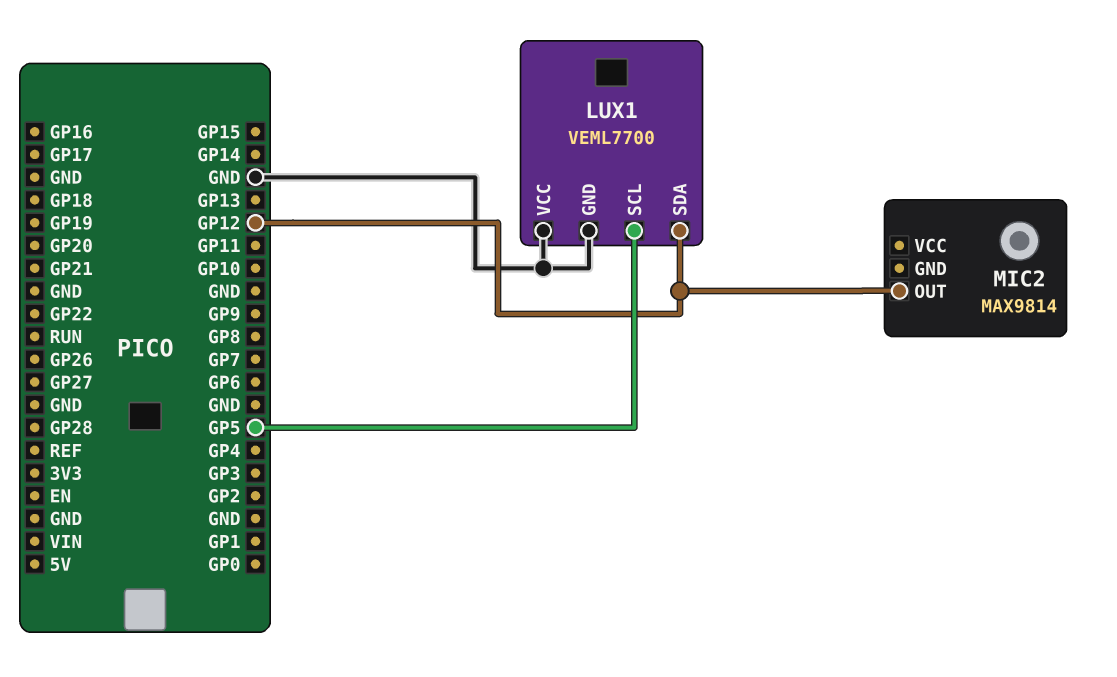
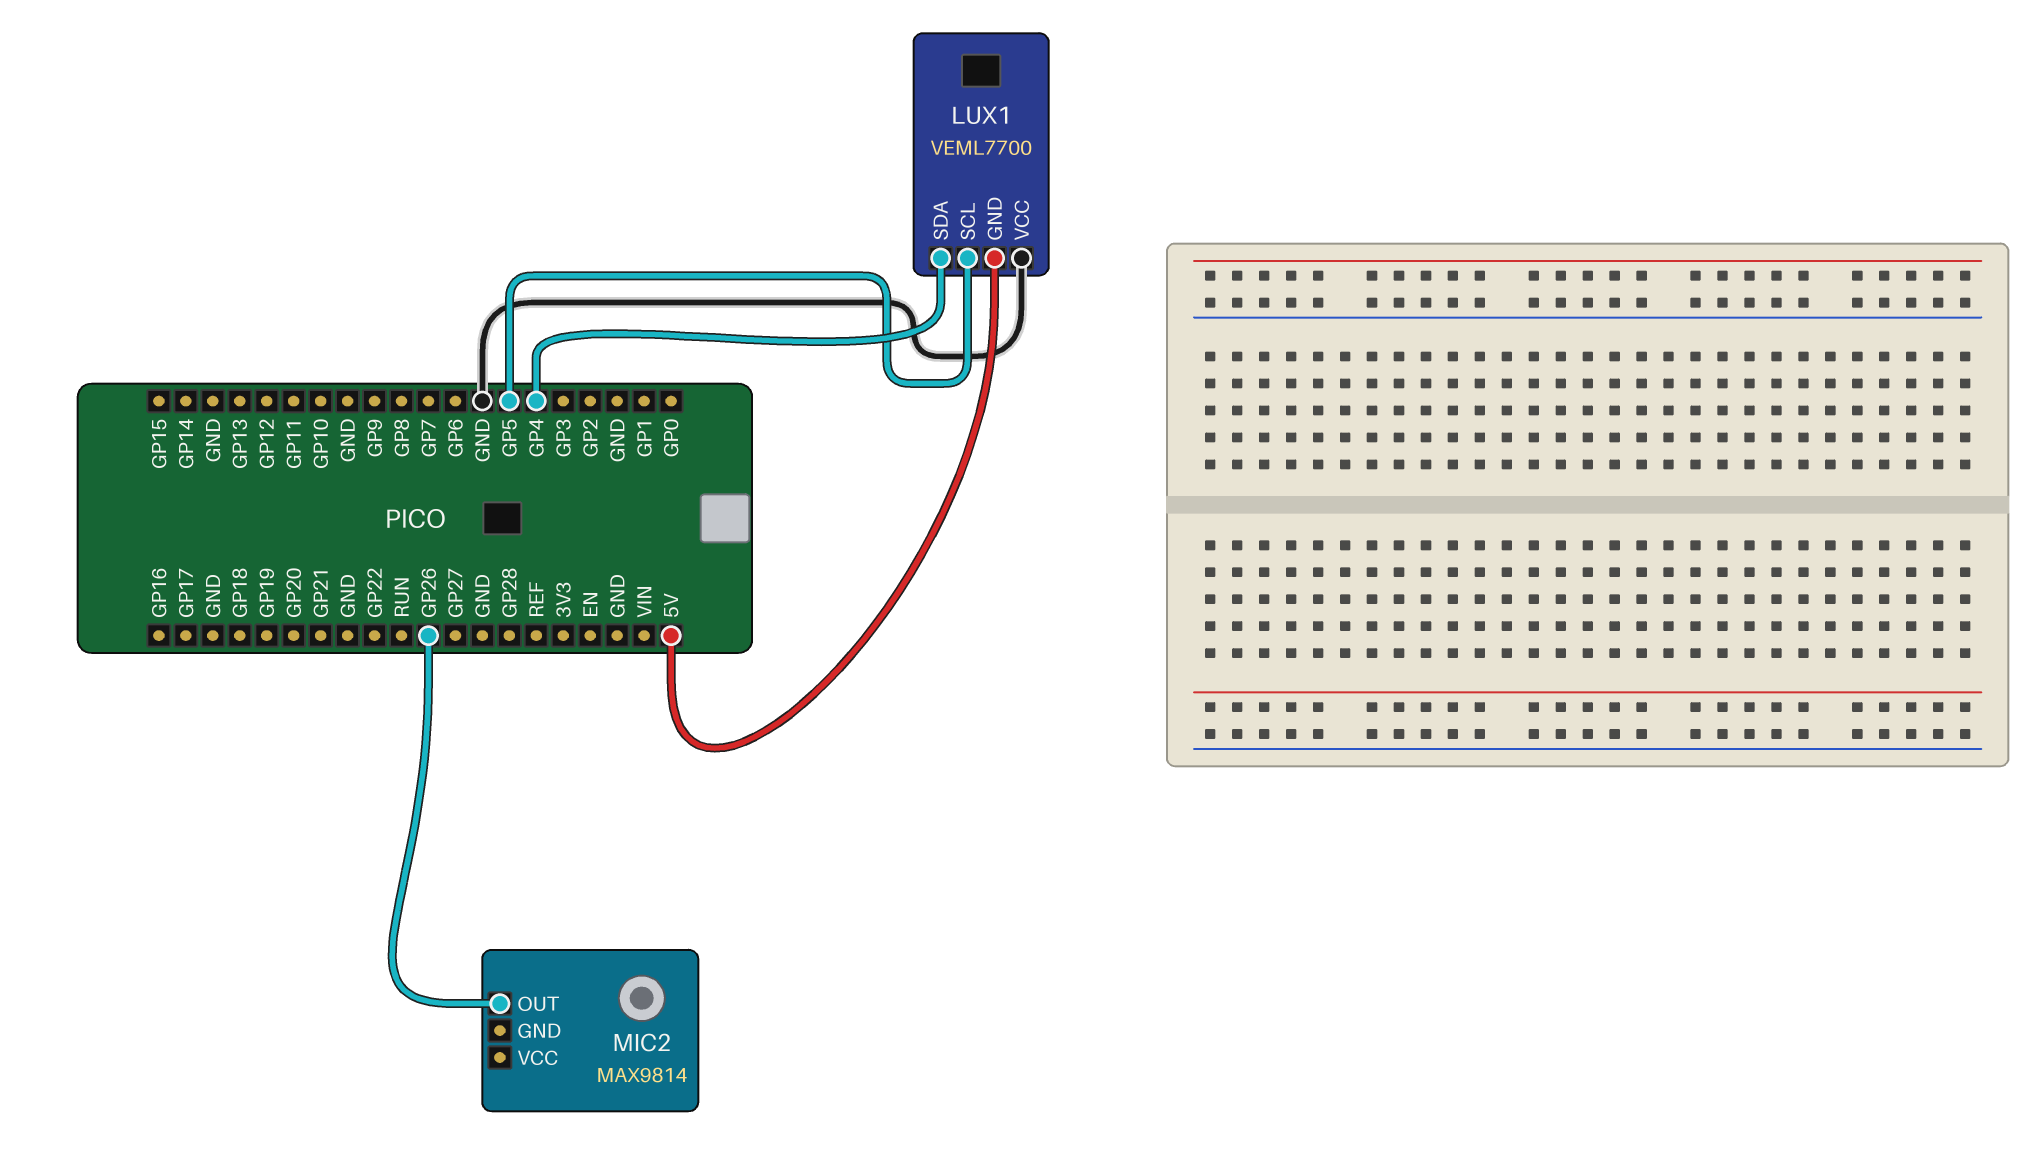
LUX1 pin GND: GND -> 5V
LUX1 pin SDA: GP12 -> GP4
MIC2 pin OUT: GP12 -> GP26

